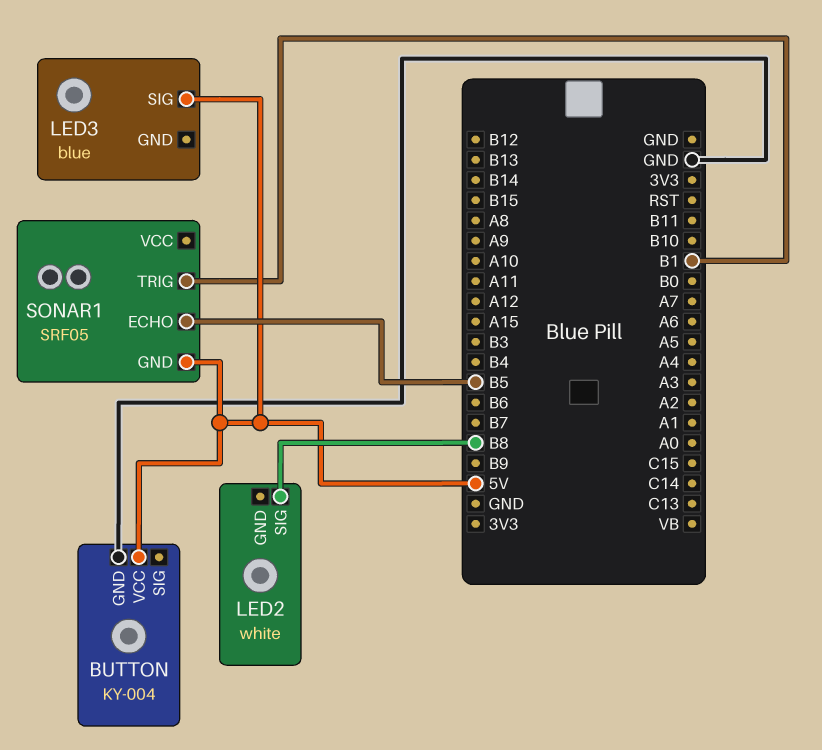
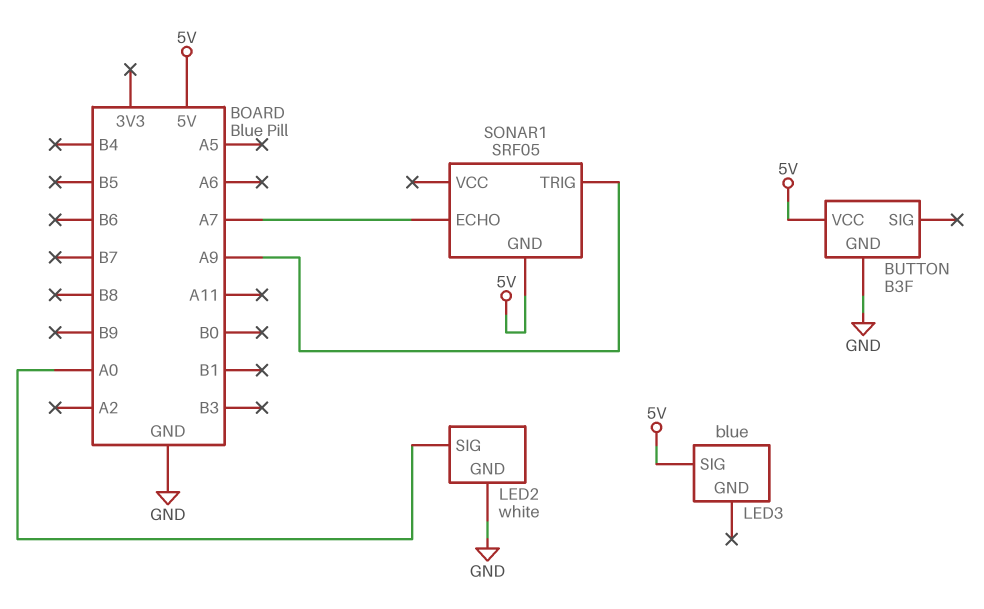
BUTTON: KY-004 -> B3F
LED2 pin GND: none -> GND
LED2 pin SIG: B8 -> A0
SONAR1 pin ECHO: B5 -> A7
SONAR1 pin TRIG: B1 -> A9

